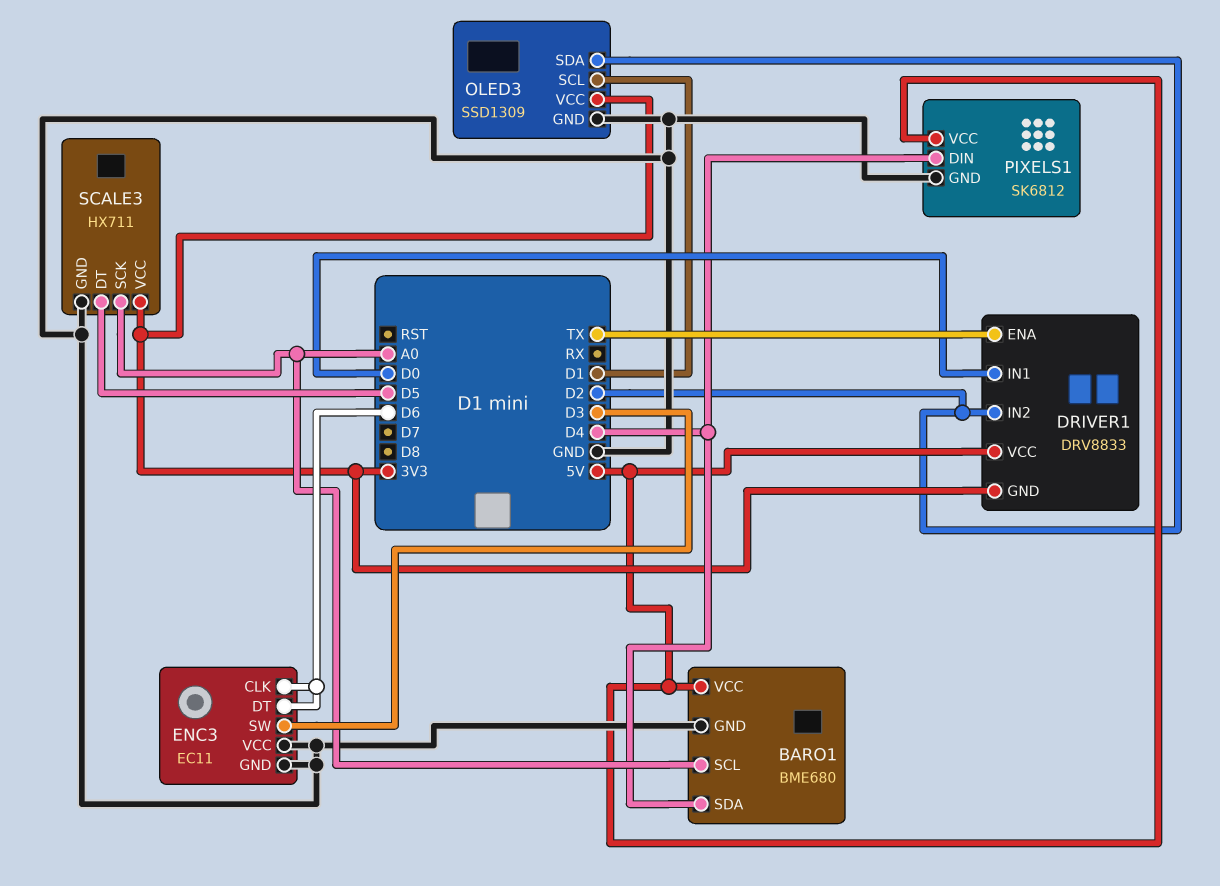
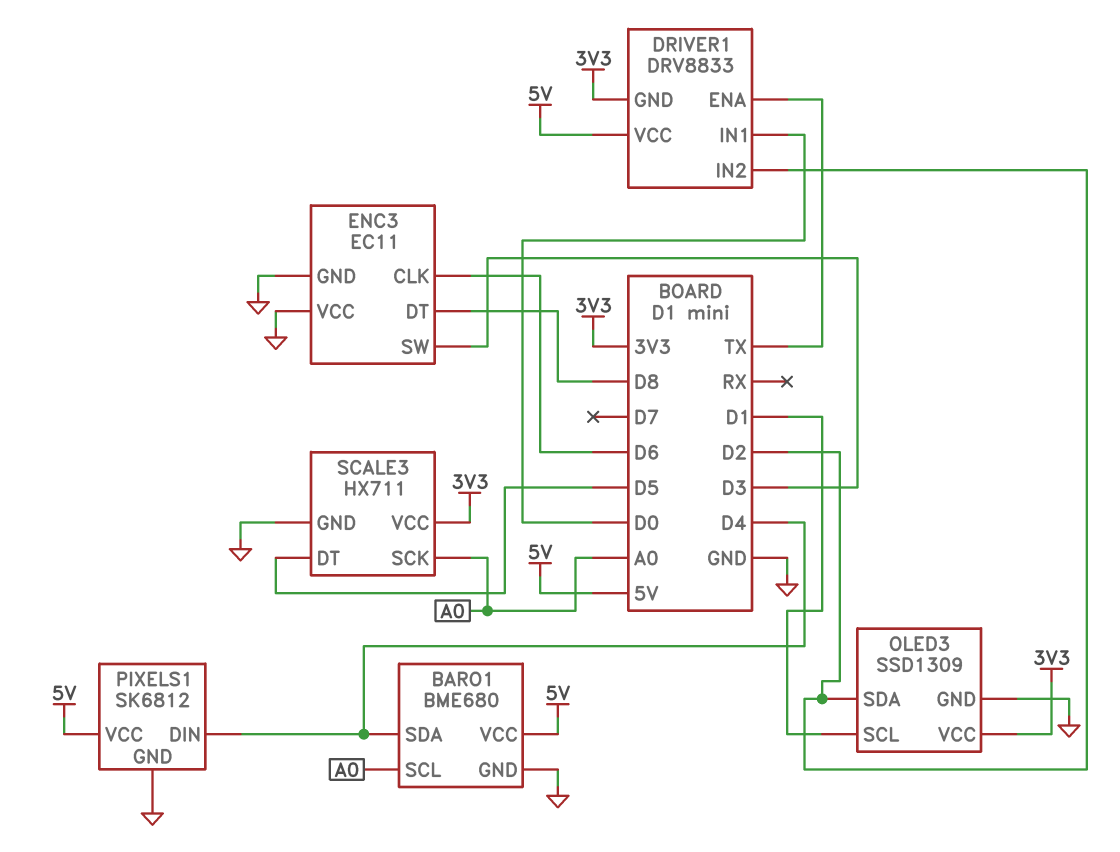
ENC3 pin DT: D6 -> D8

